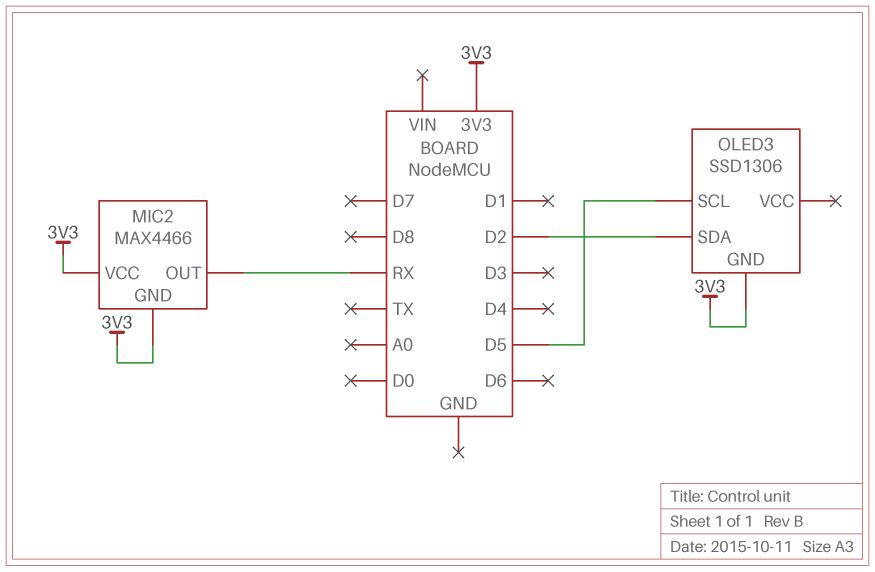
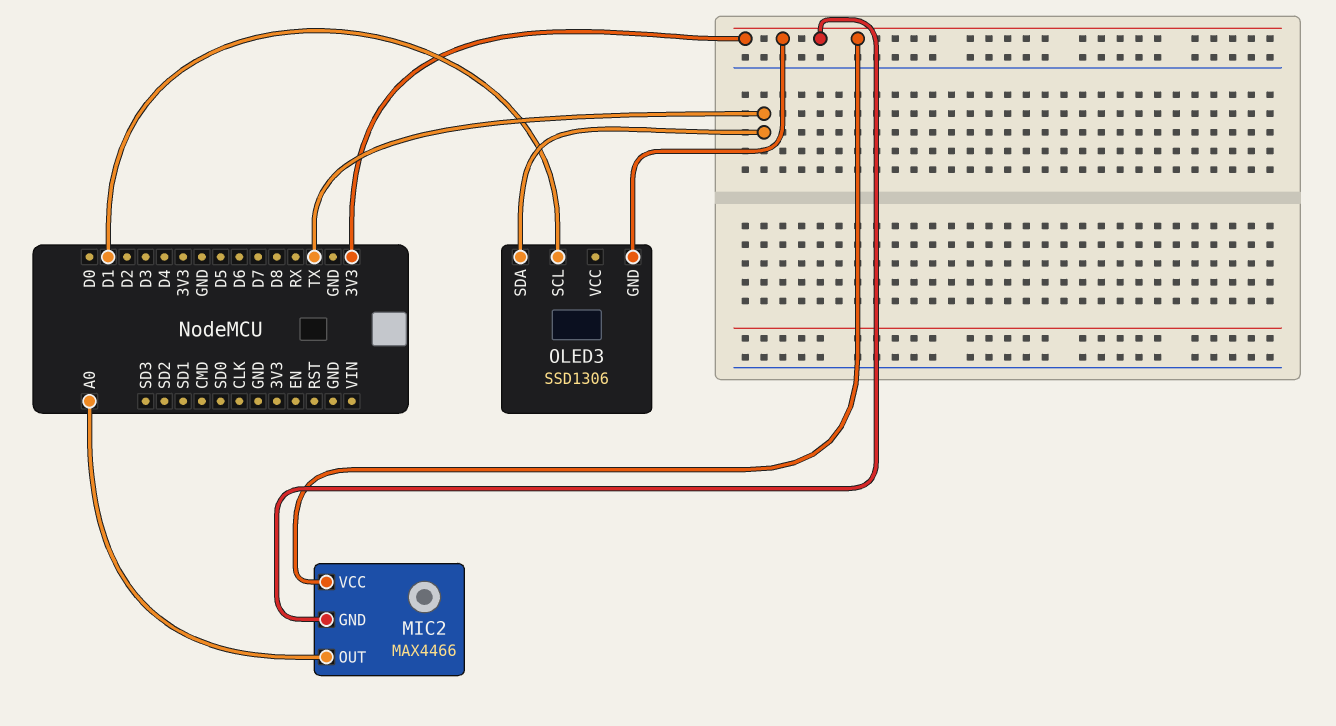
MIC2 pin OUT: RX -> A0
OLED3 pin SCL: D5 -> D1
OLED3 pin SDA: D2 -> TX

